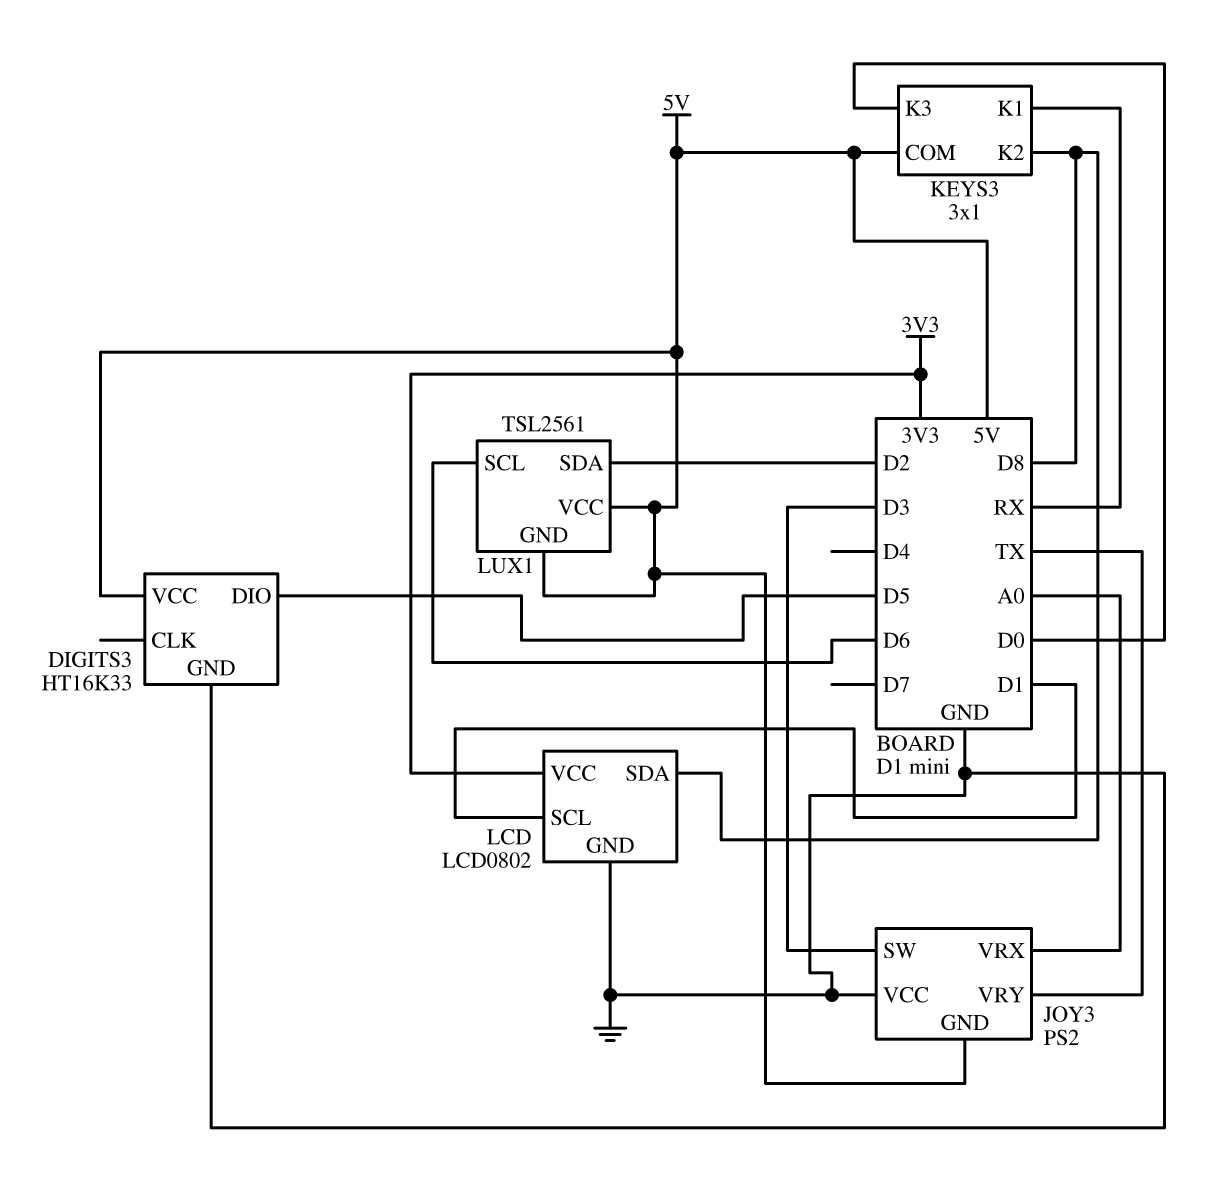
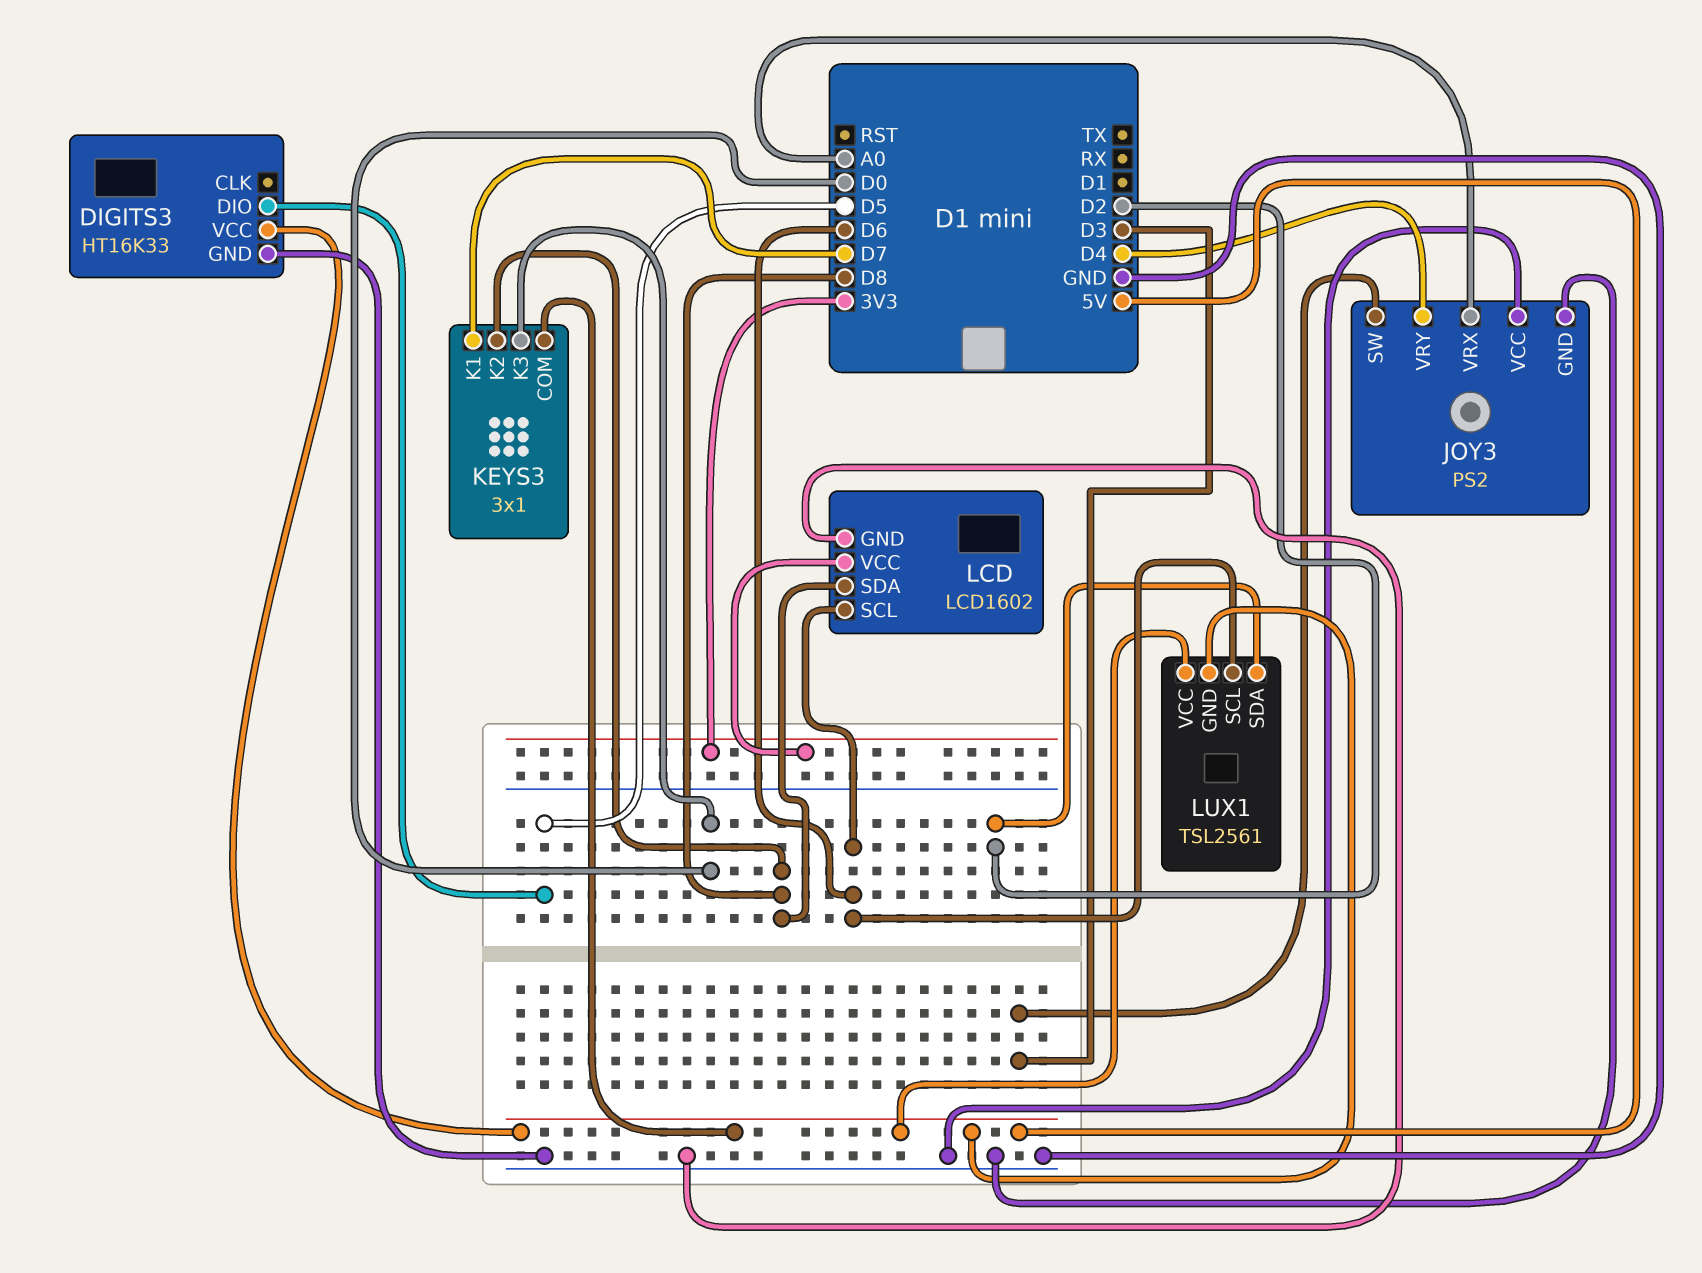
JOY3 pin GND: 5V -> GND
JOY3 pin VRY: TX -> D4
KEYS3 pin K1: RX -> D7
LCD: LCD0802 -> LCD1602
LCD pin SCL: D1 -> D6

